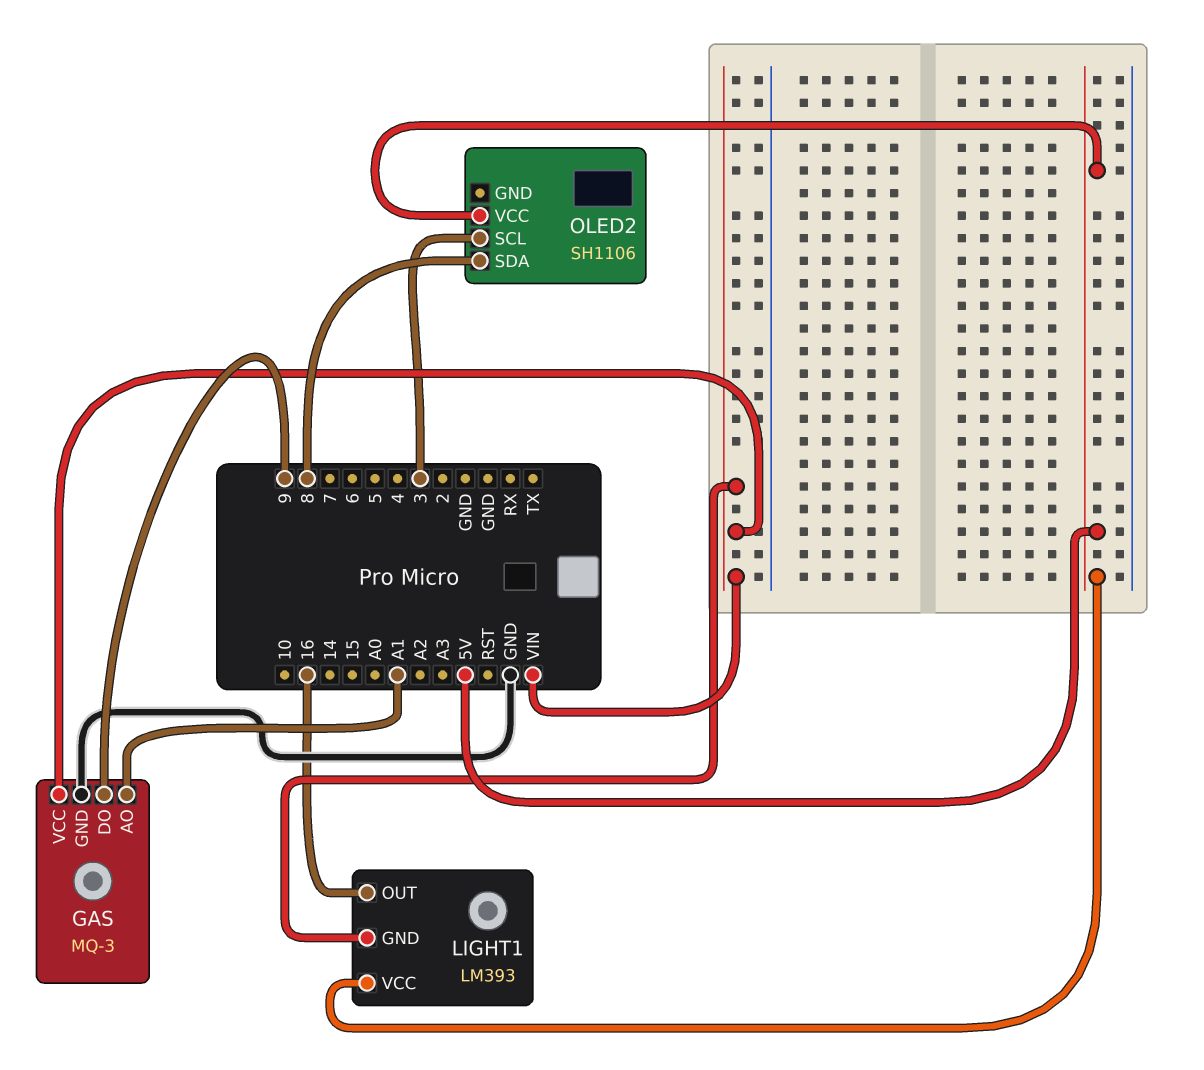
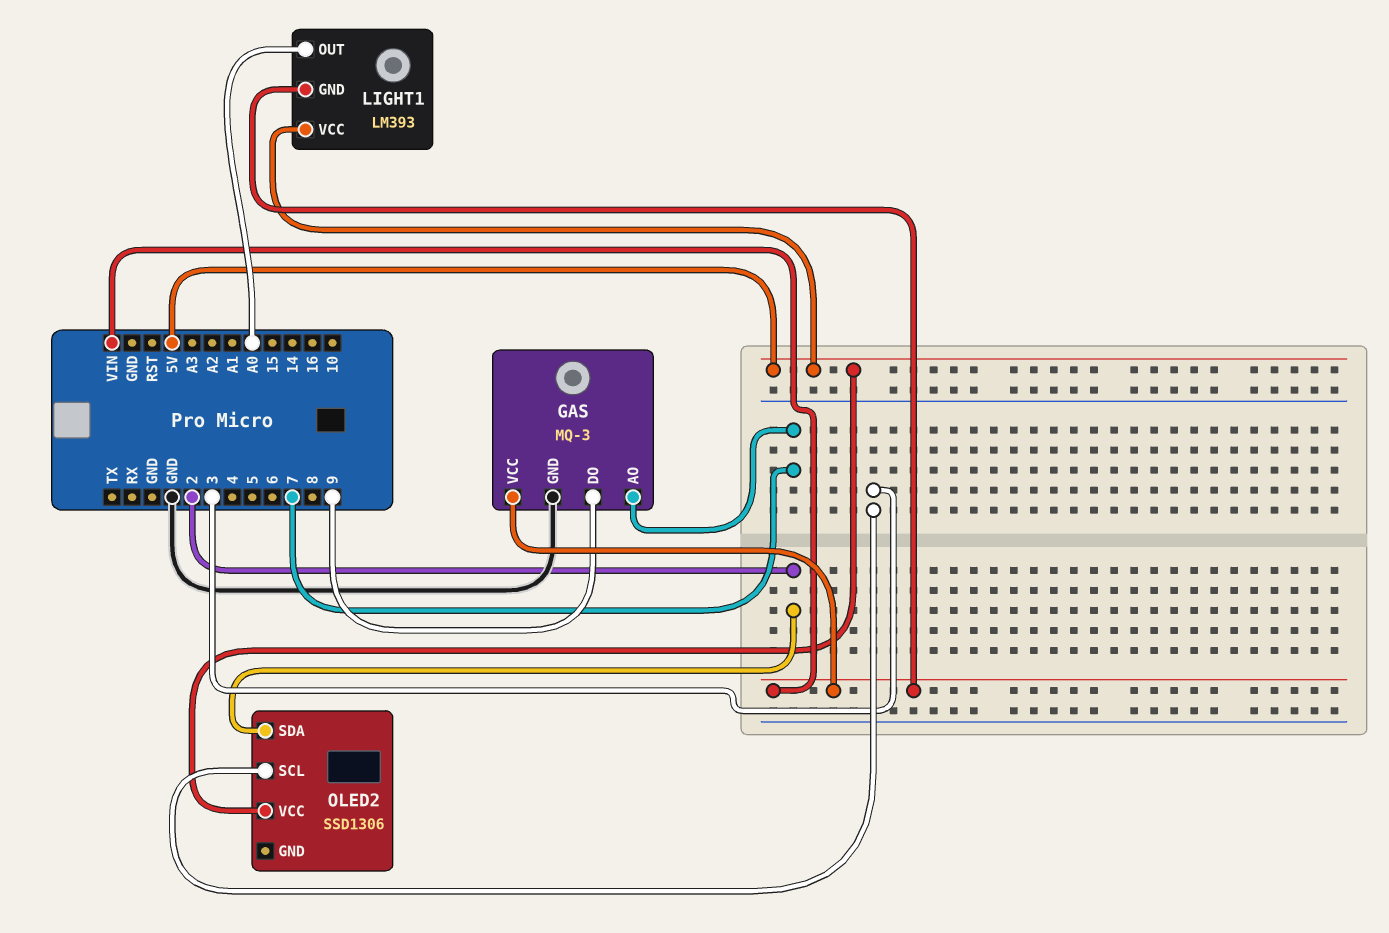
GAS pin AO: A1 -> 7
LIGHT1 pin OUT: 16 -> A0
OLED2: SH1106 -> SSD1306
OLED2 pin SDA: 8 -> 2

